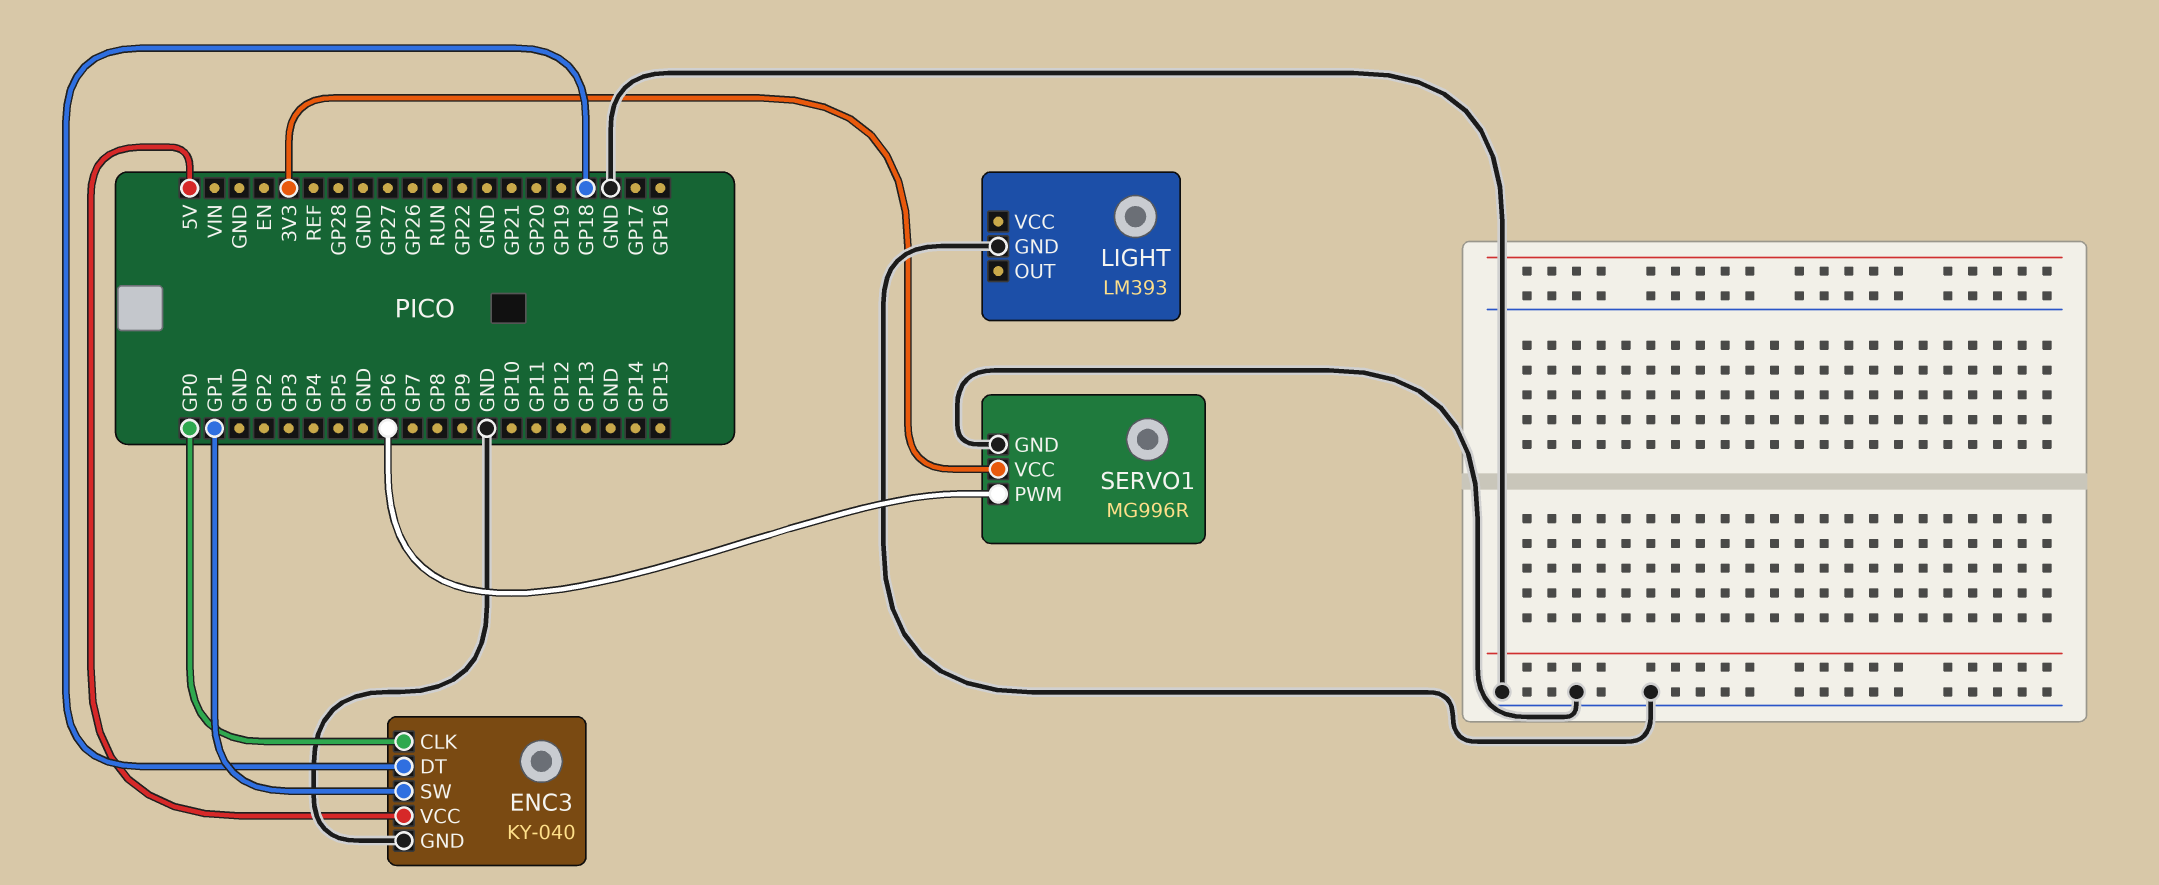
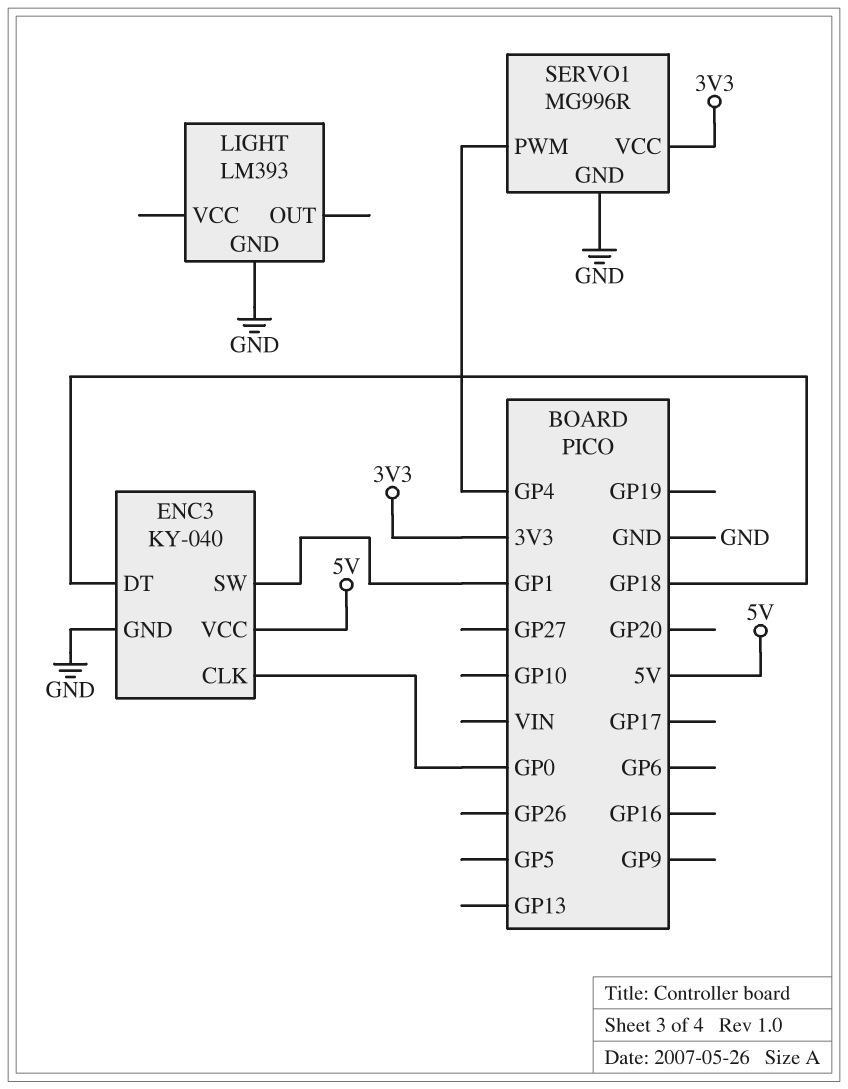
SERVO1 pin PWM: GP6 -> GP4

